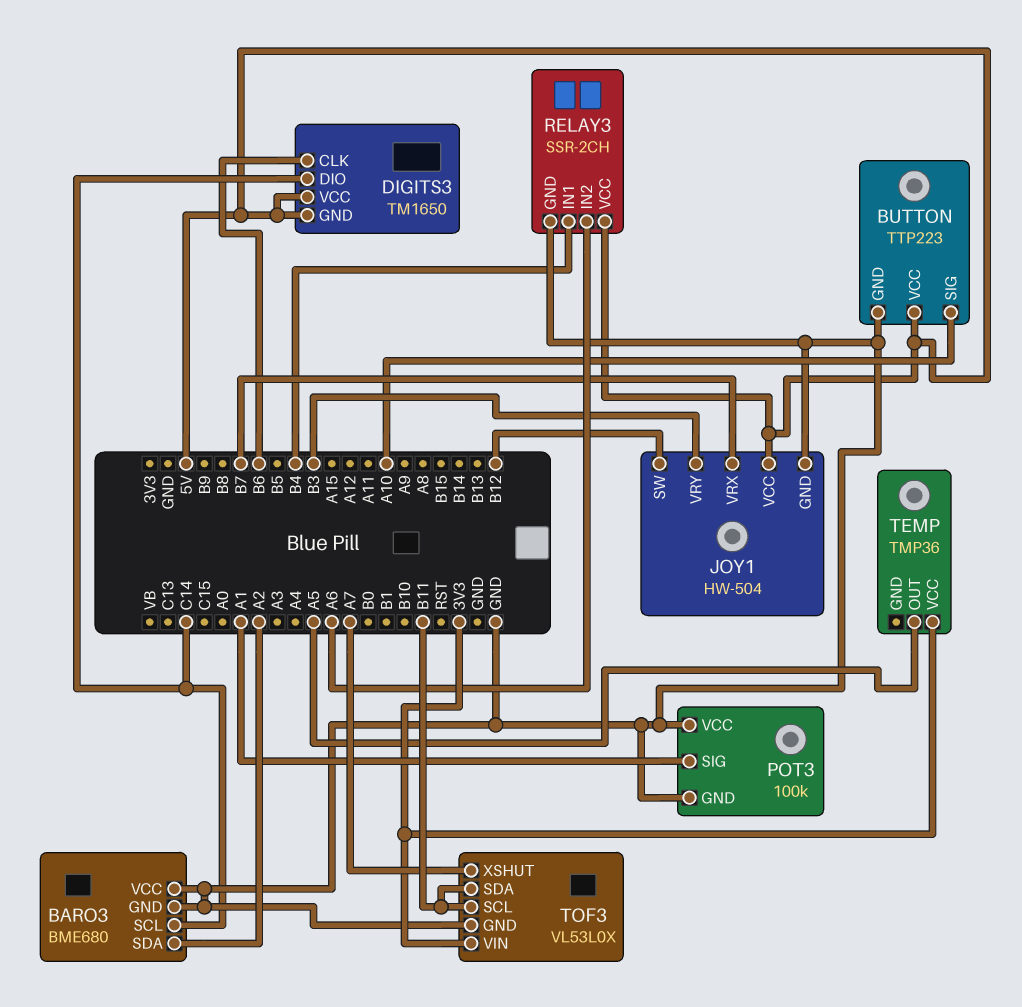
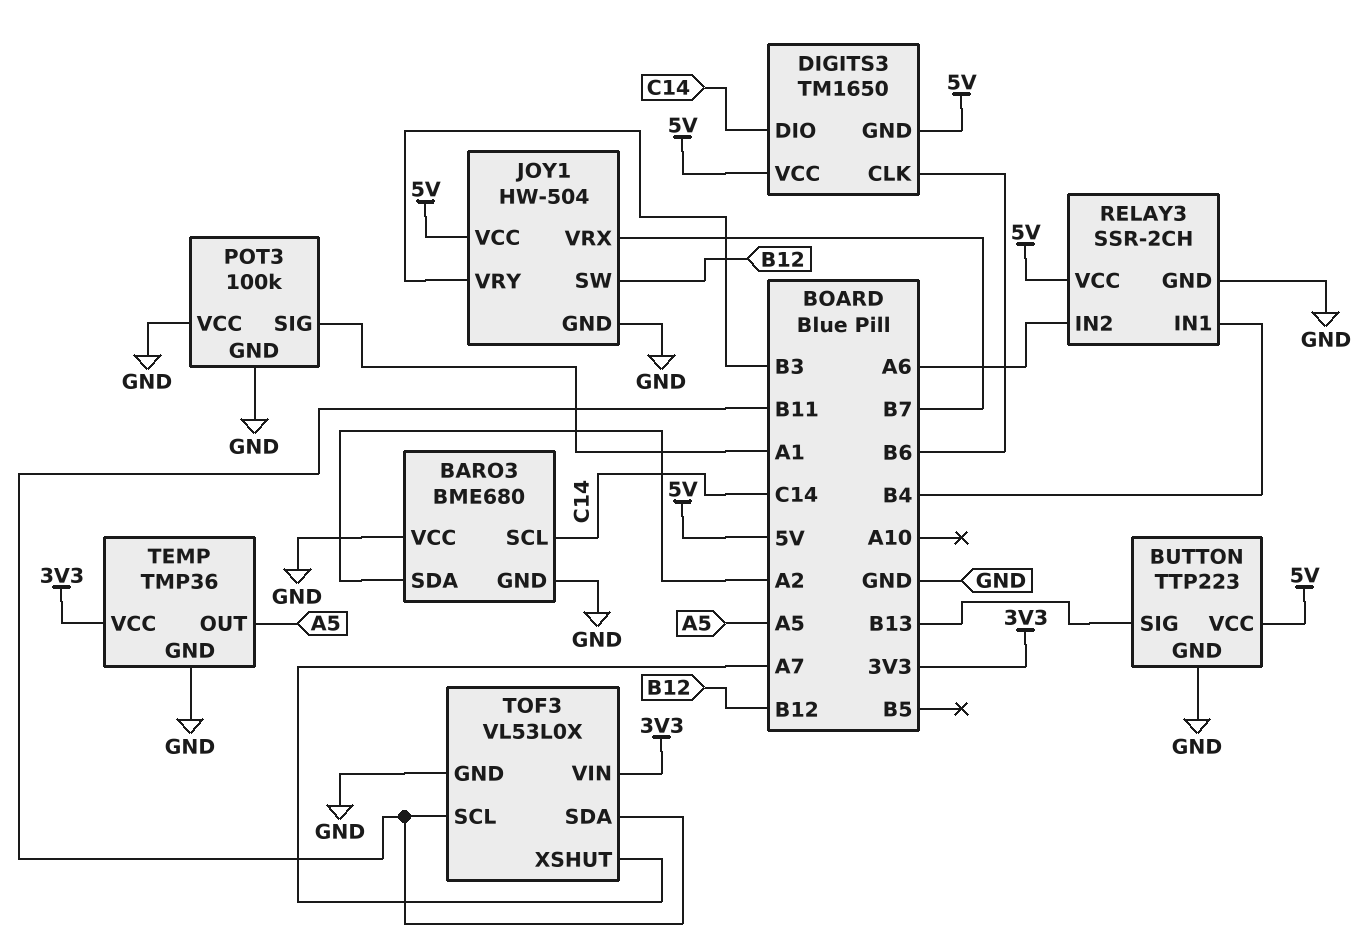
BUTTON pin SIG: A10 -> B13
TEMP pin GND: none -> GND

